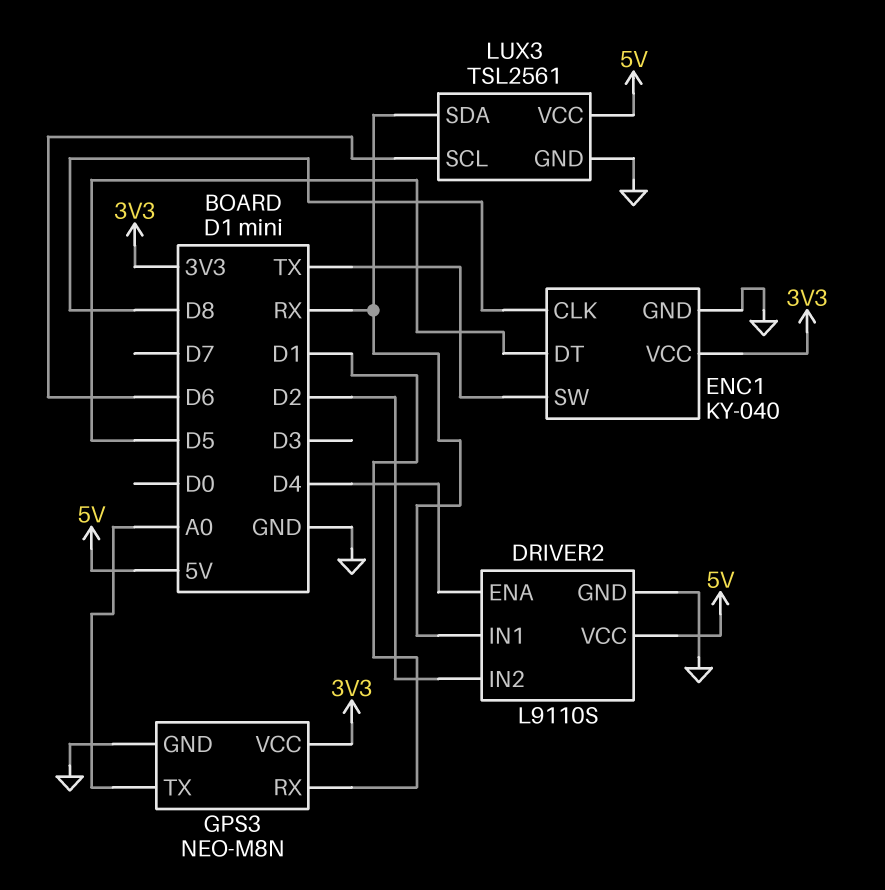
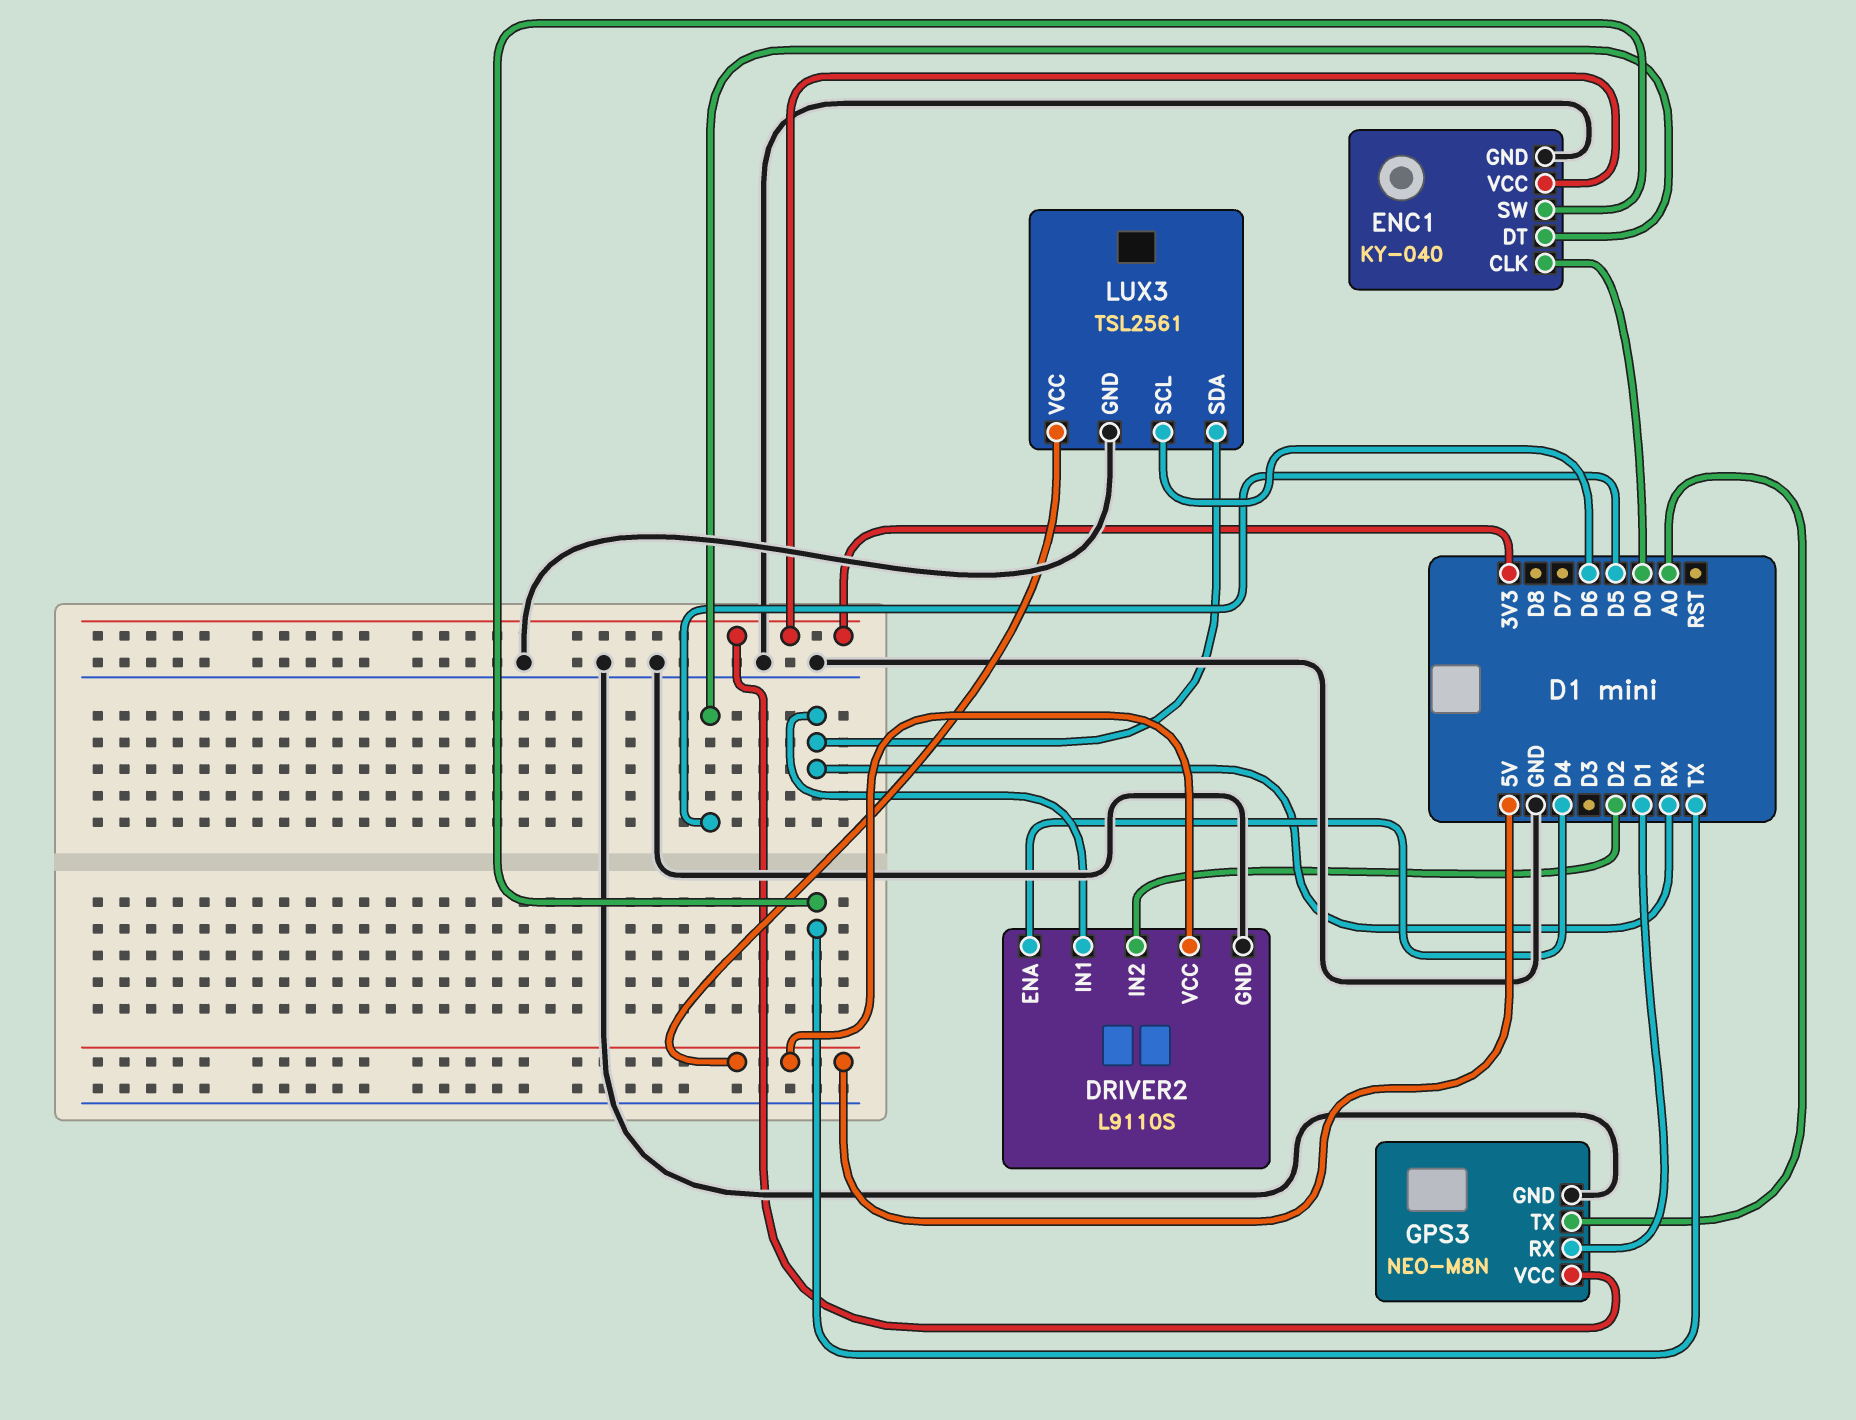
ENC1 pin CLK: D8 -> D0

